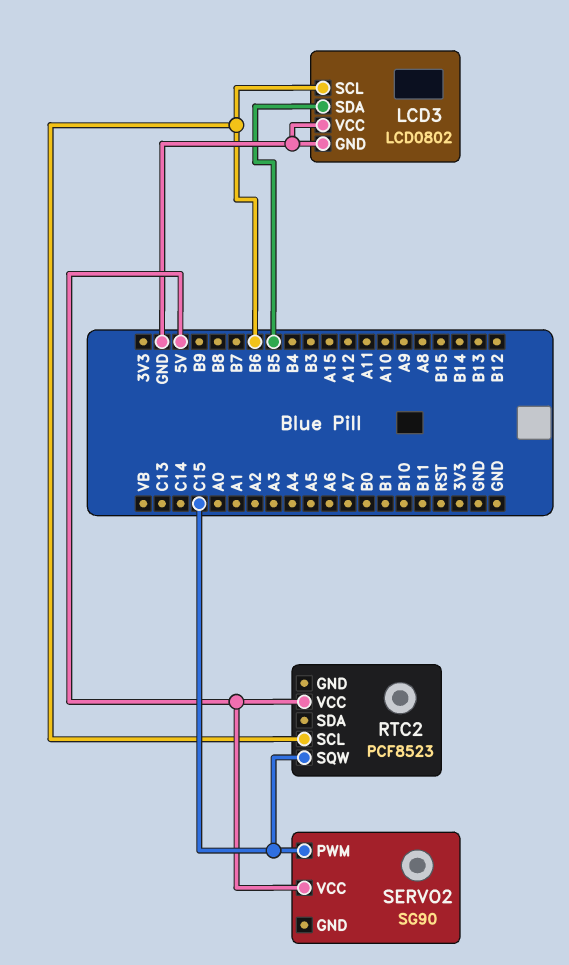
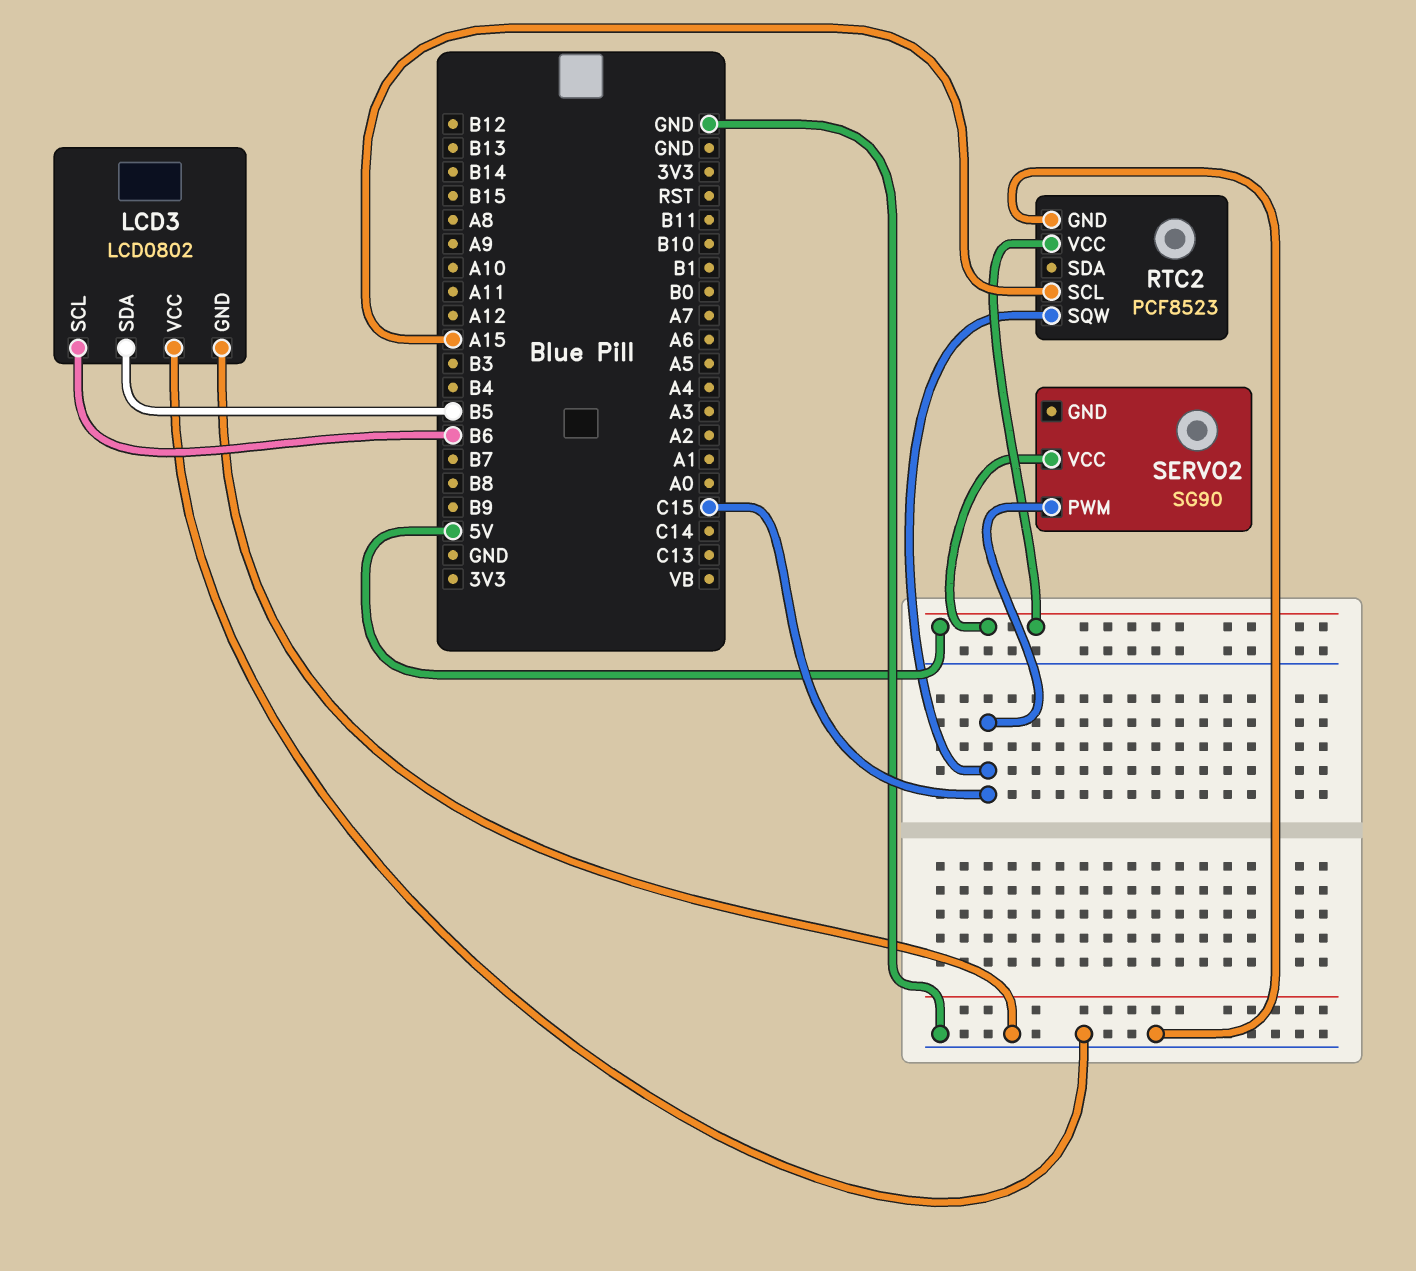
RTC2 pin GND: none -> GND
RTC2 pin SCL: B6 -> A15

